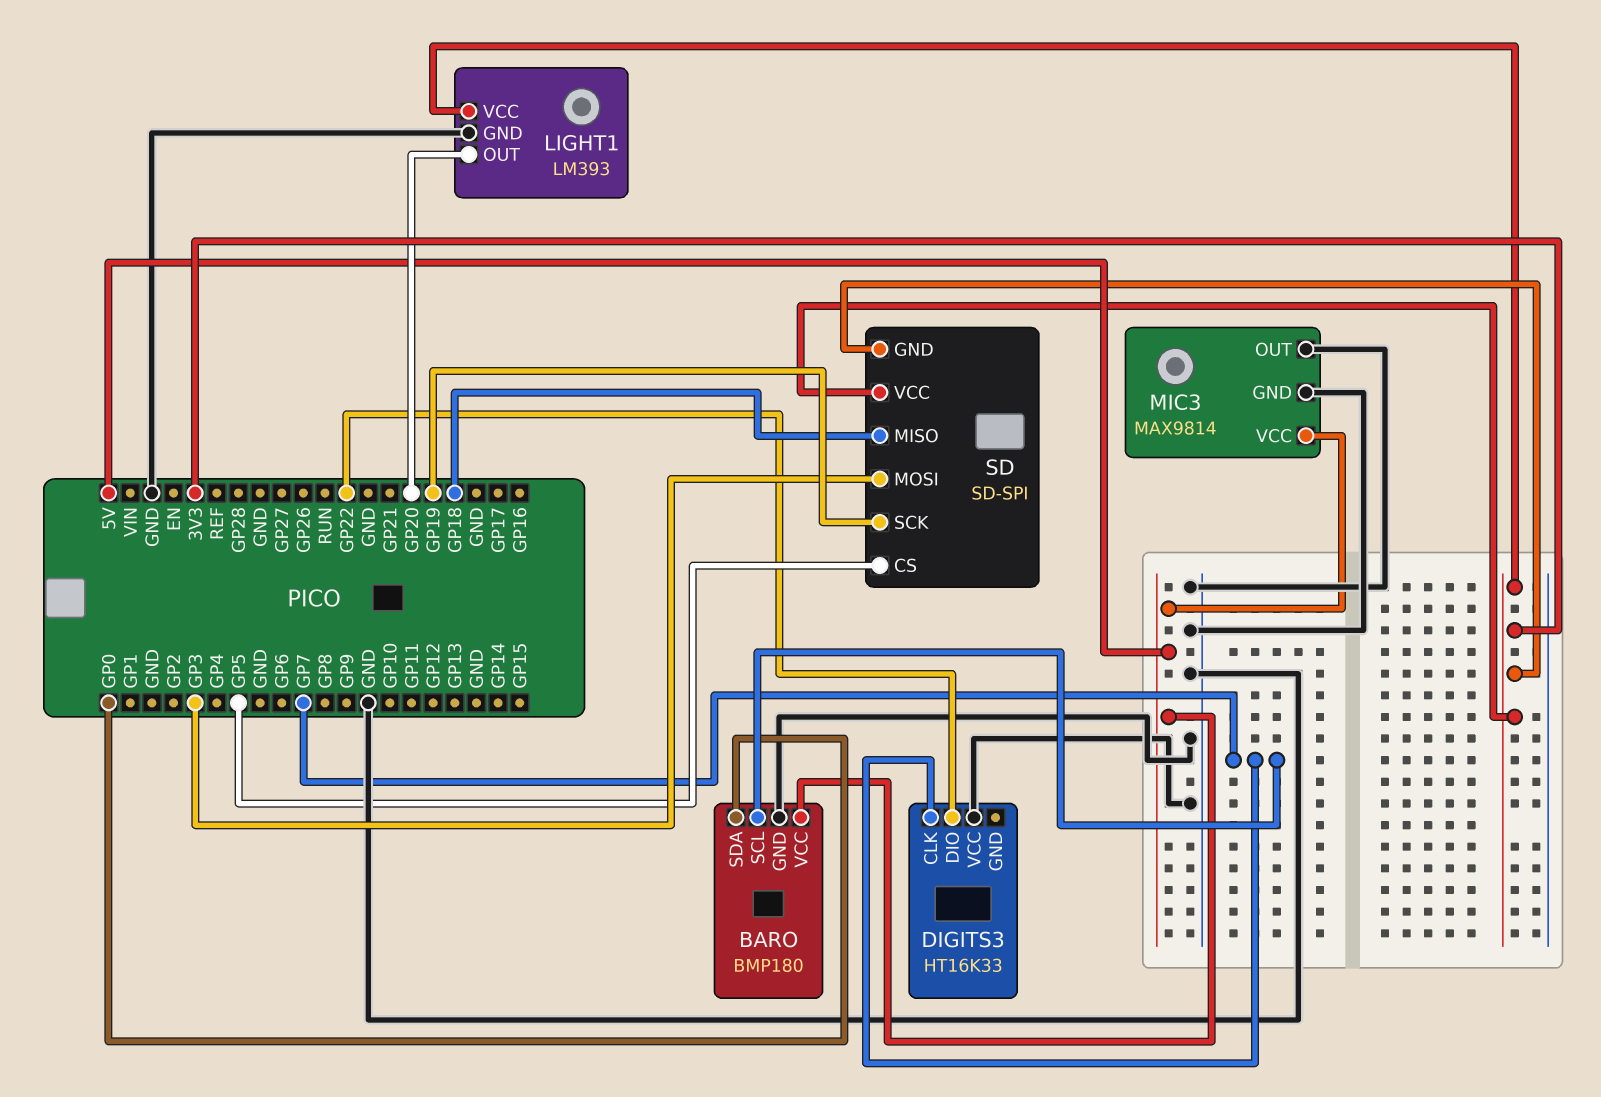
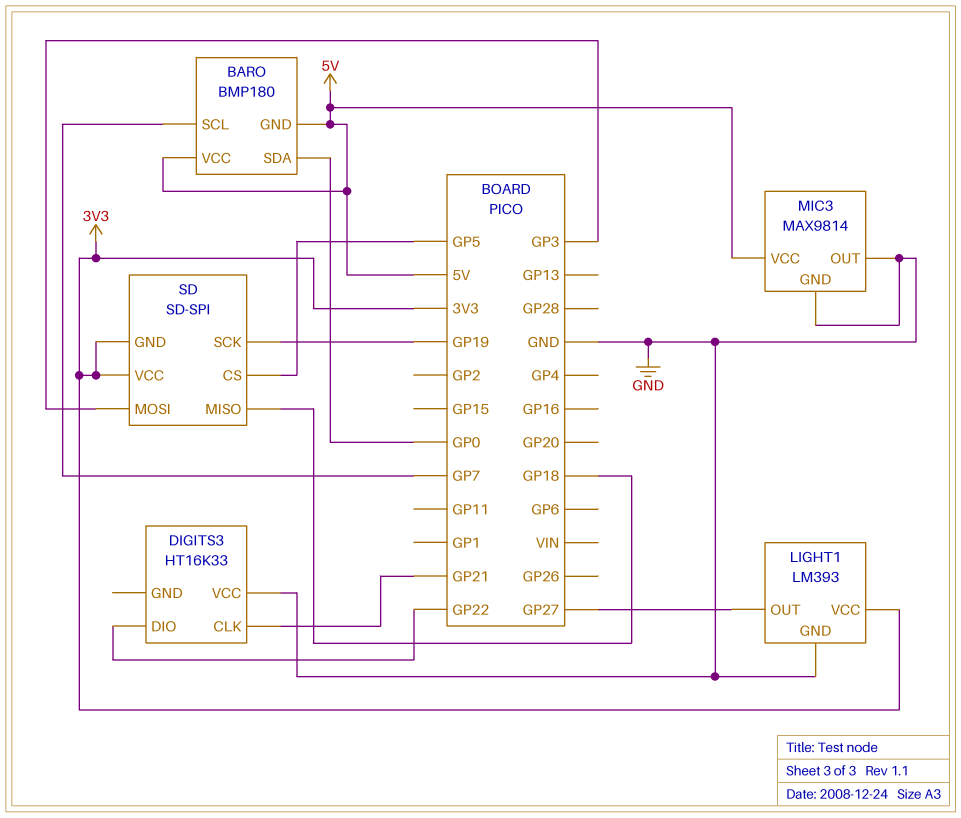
BARO pin GND: GND -> 5V
DIGITS3 pin CLK: GP7 -> GP21
LIGHT1 pin OUT: GP20 -> GP27

